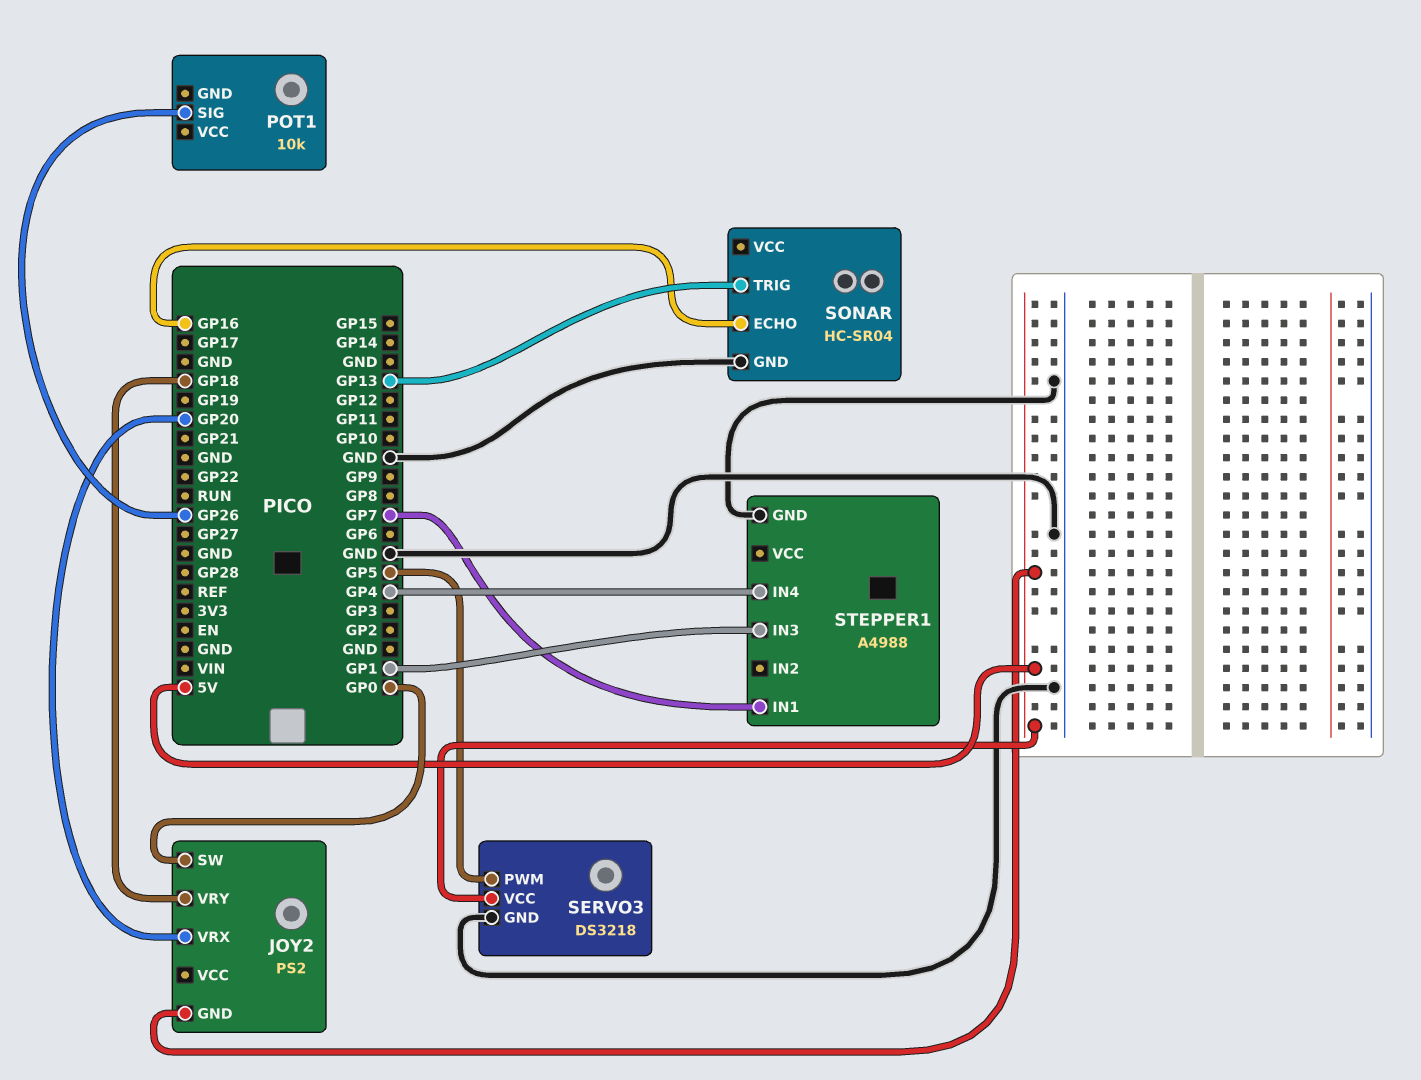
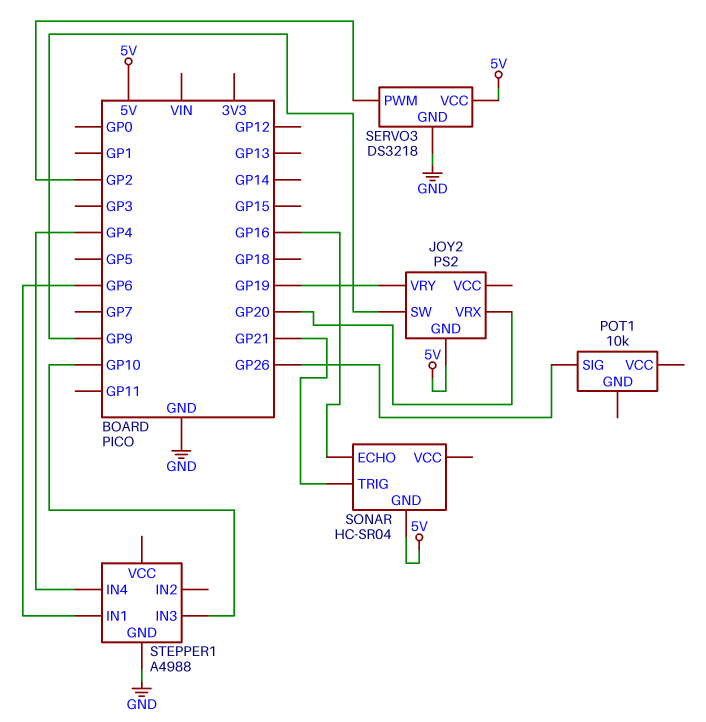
JOY2 pin SW: GP0 -> GP9
JOY2 pin VRY: GP18 -> GP19
SERVO3 pin PWM: GP5 -> GP2
SONAR pin GND: GND -> 5V
SONAR pin TRIG: GP13 -> GP21
STEPPER1 pin IN1: GP7 -> GP6
STEPPER1 pin IN3: GP1 -> GP10

